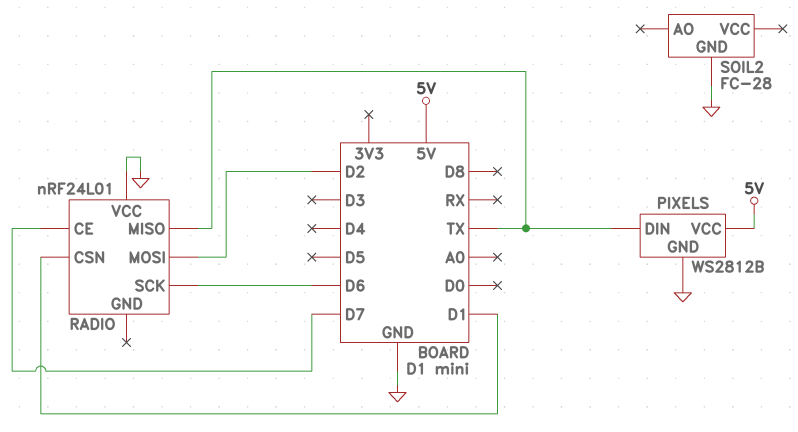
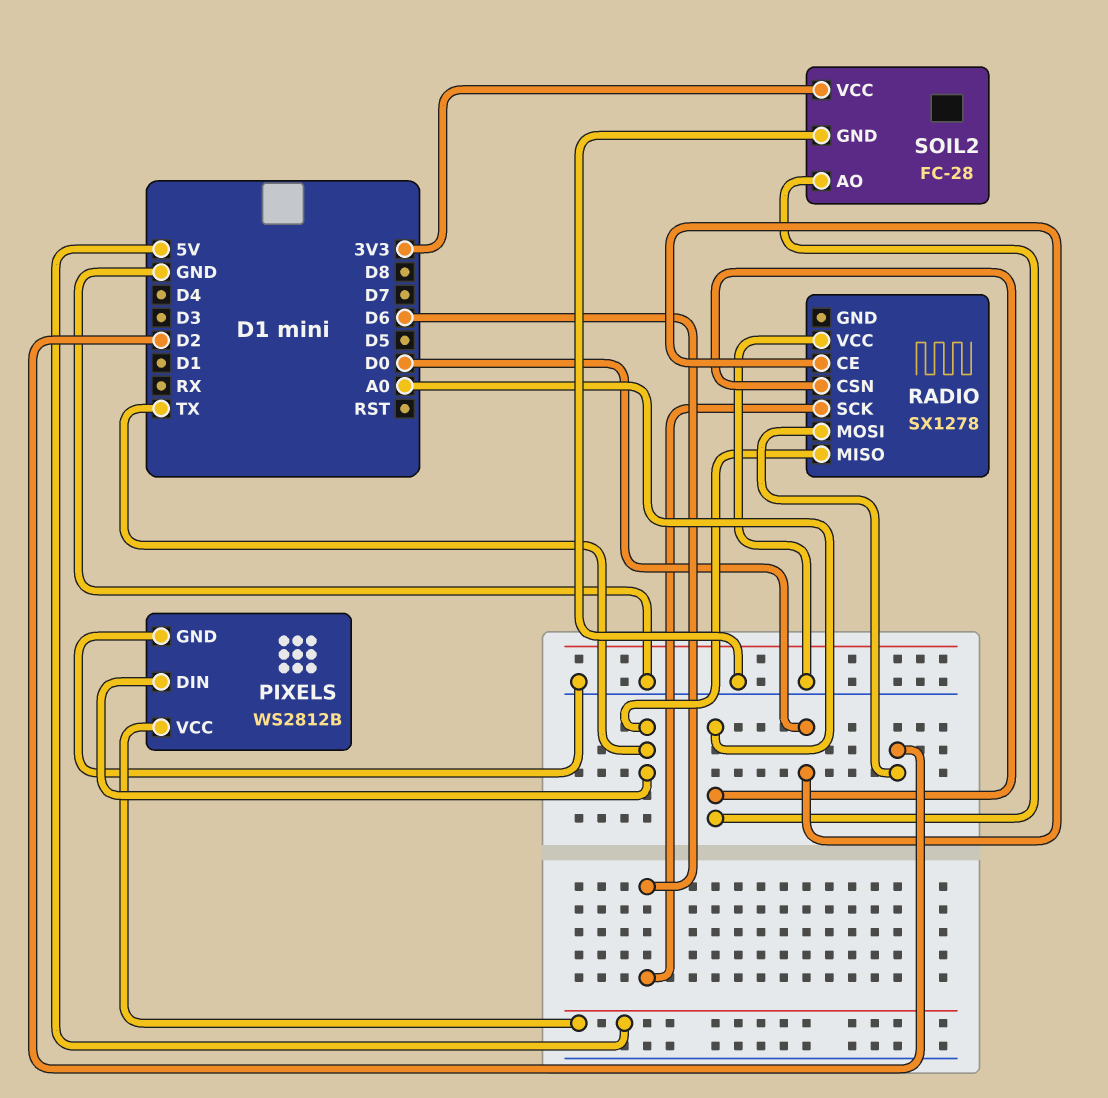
RADIO: nRF24L01 -> SX1278
RADIO pin CE: D7 -> D0
RADIO pin CSN: D1 -> A0
SOIL2 pin AO: none -> A0
SOIL2 pin VCC: none -> 3V3

